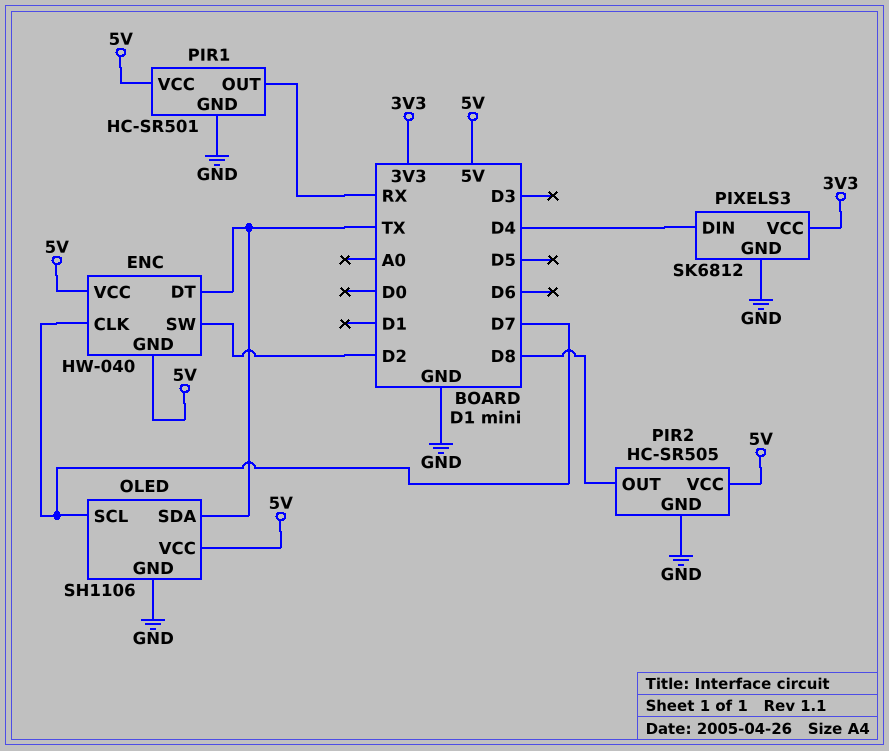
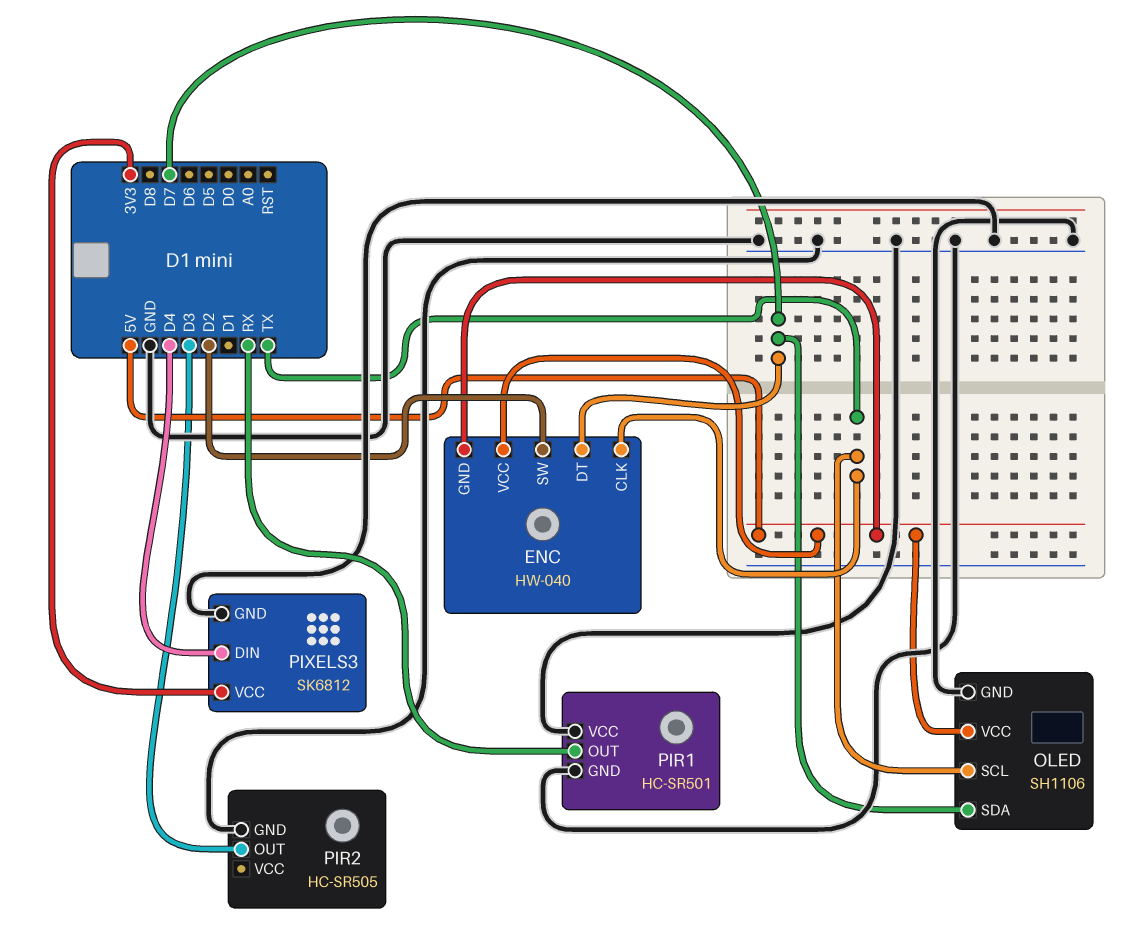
ENC pin CLK: D7 -> TX
ENC pin DT: TX -> D7
OLED pin SCL: D7 -> TX
OLED pin SDA: TX -> D7
PIR1 pin VCC: 5V -> GND
PIR2 pin OUT: D8 -> D3
PIR2 pin VCC: 5V -> none

